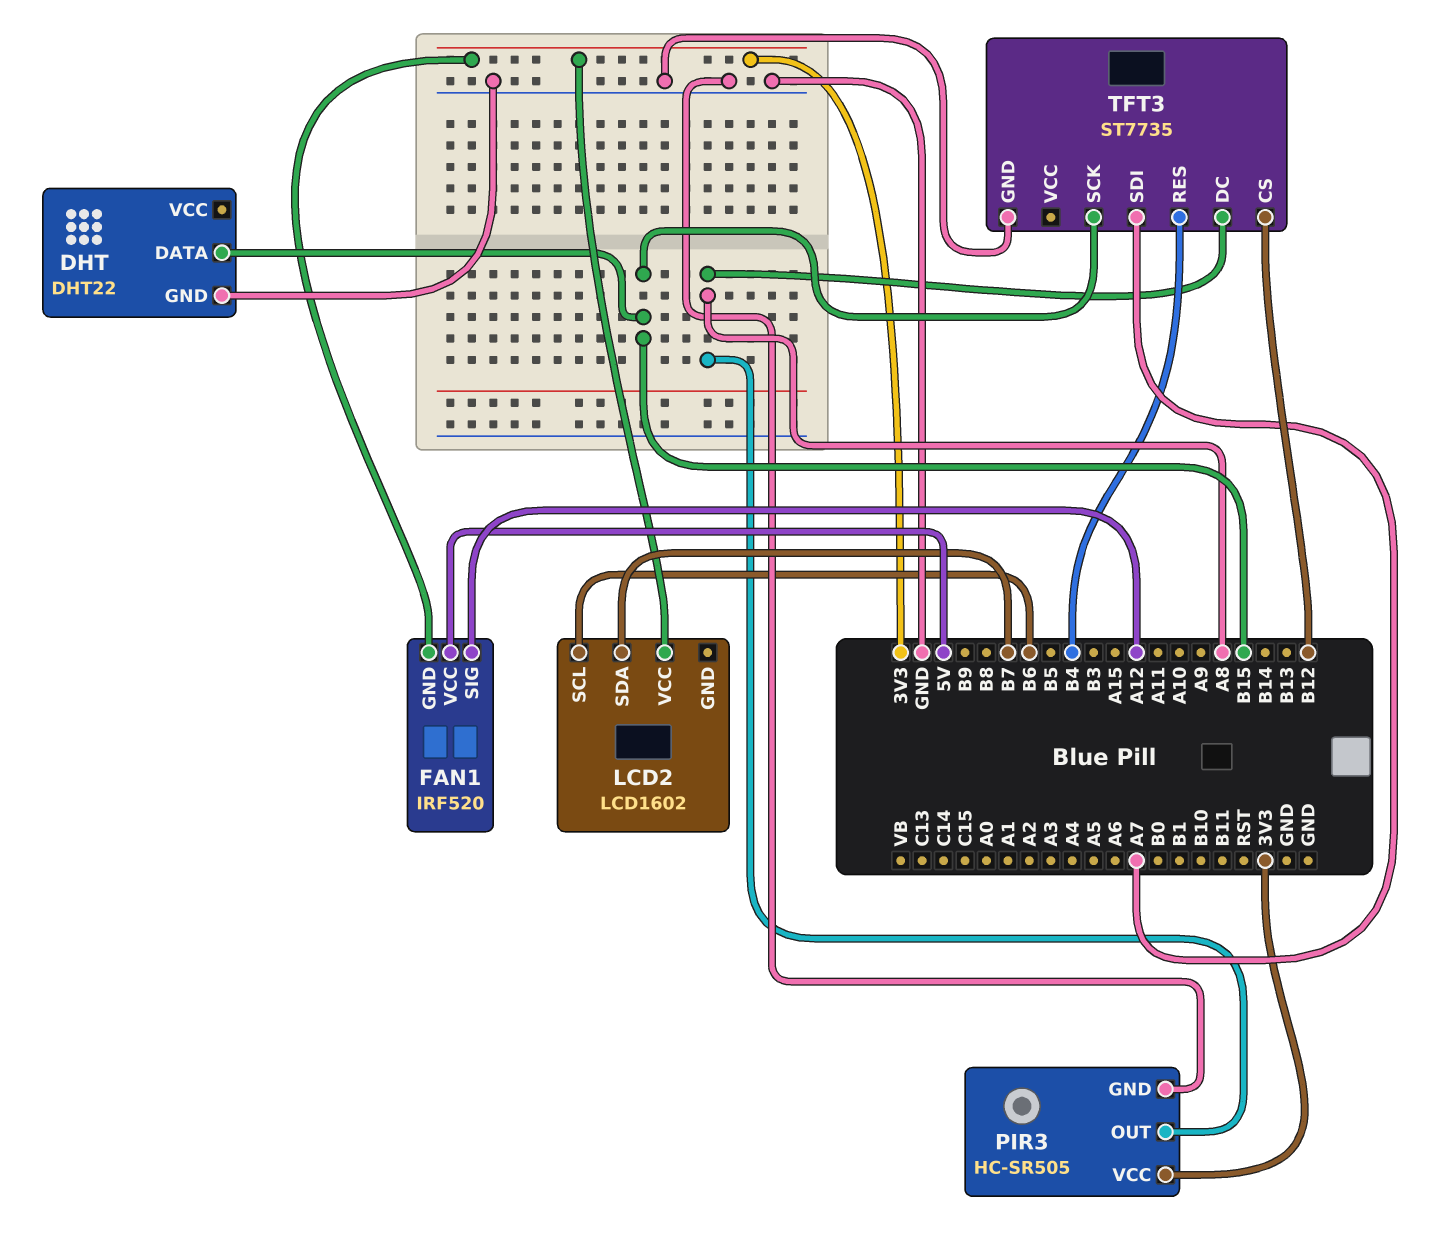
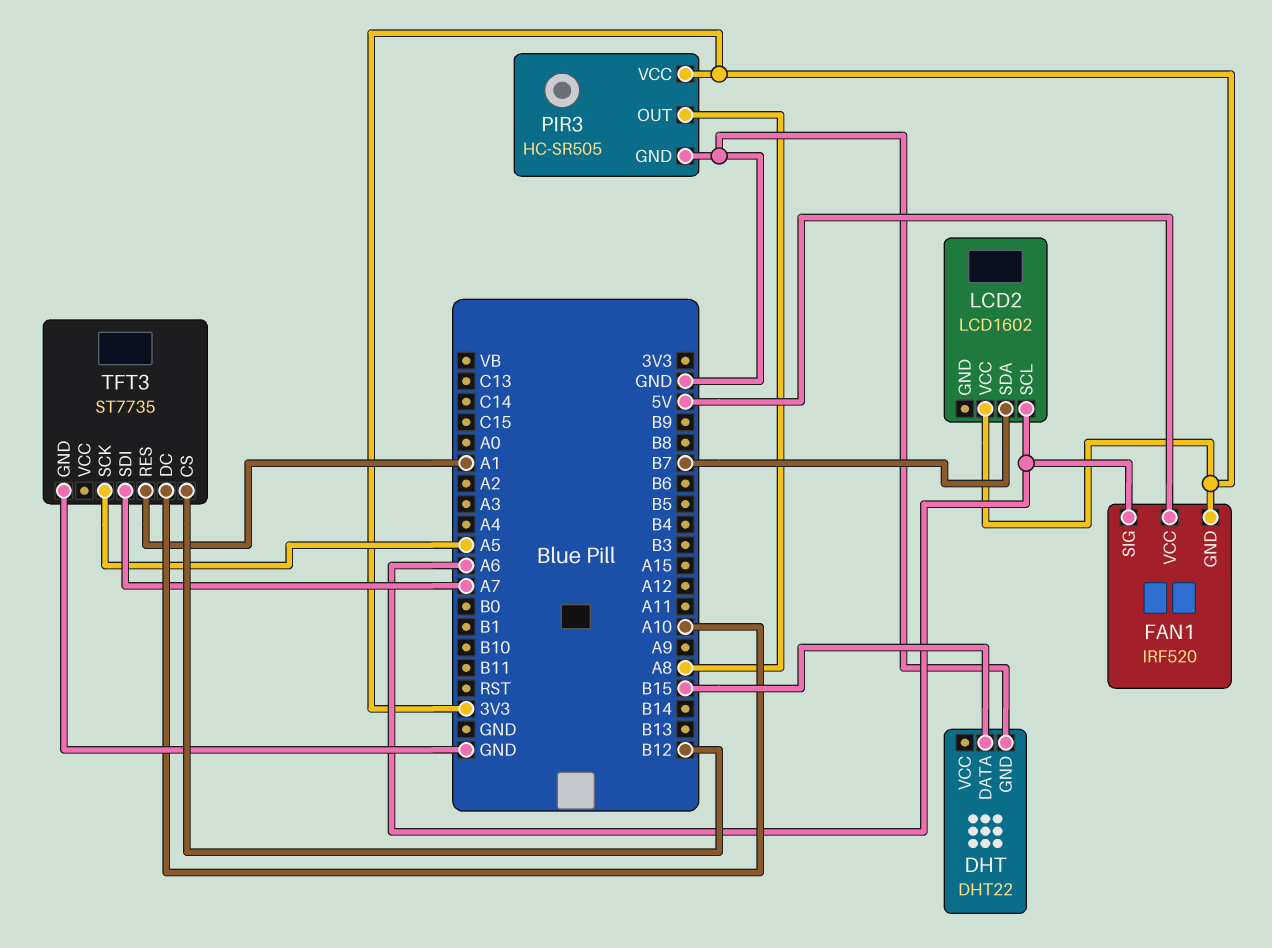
FAN1 pin SIG: A12 -> A6
LCD2 pin SCL: B6 -> A6
TFT3 pin DC: A8 -> A10
TFT3 pin RES: B4 -> A1
TFT3 pin SCK: B15 -> A5

